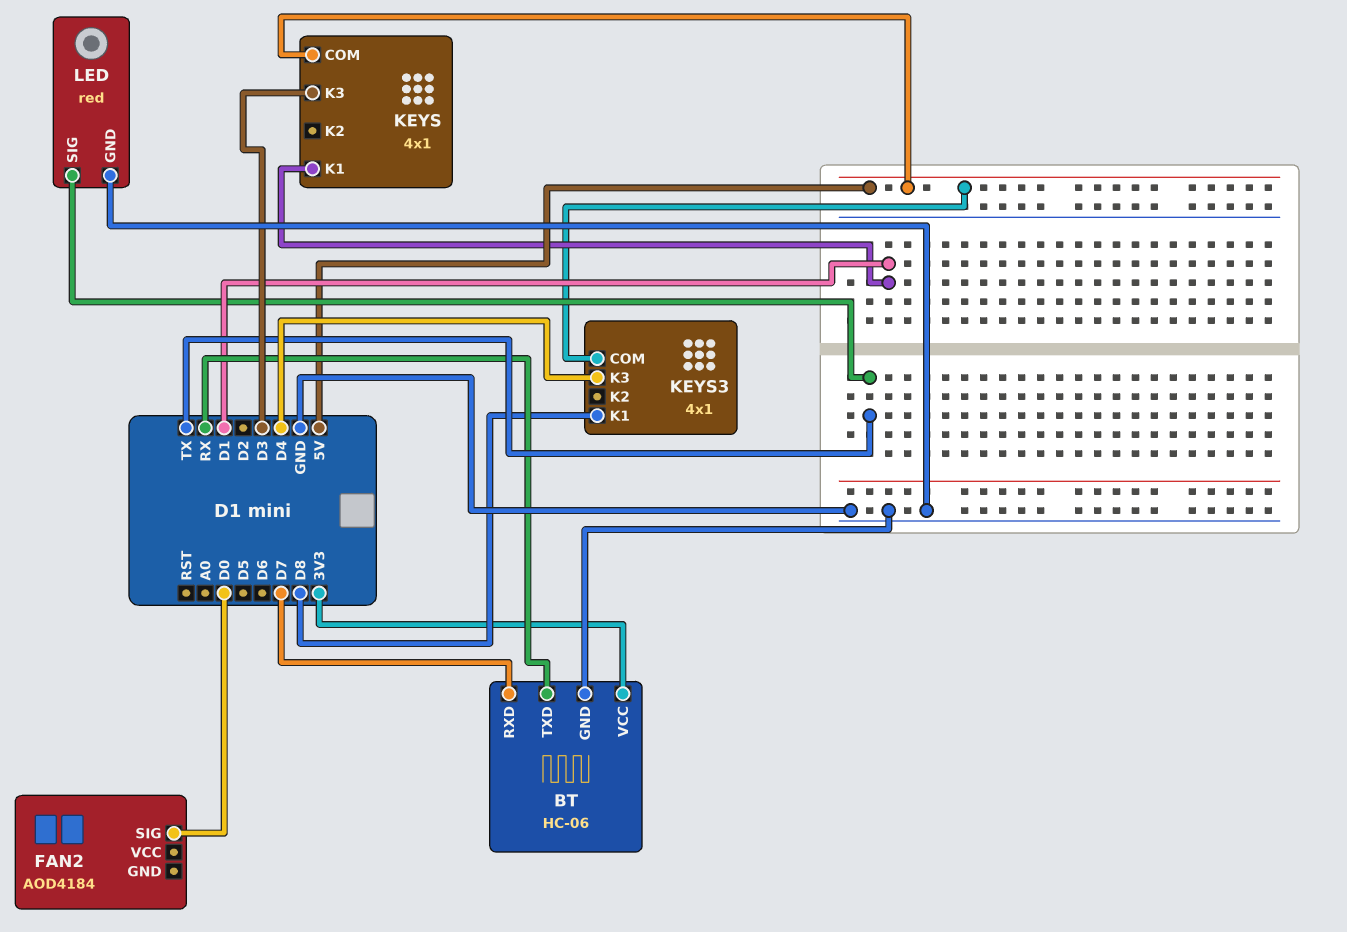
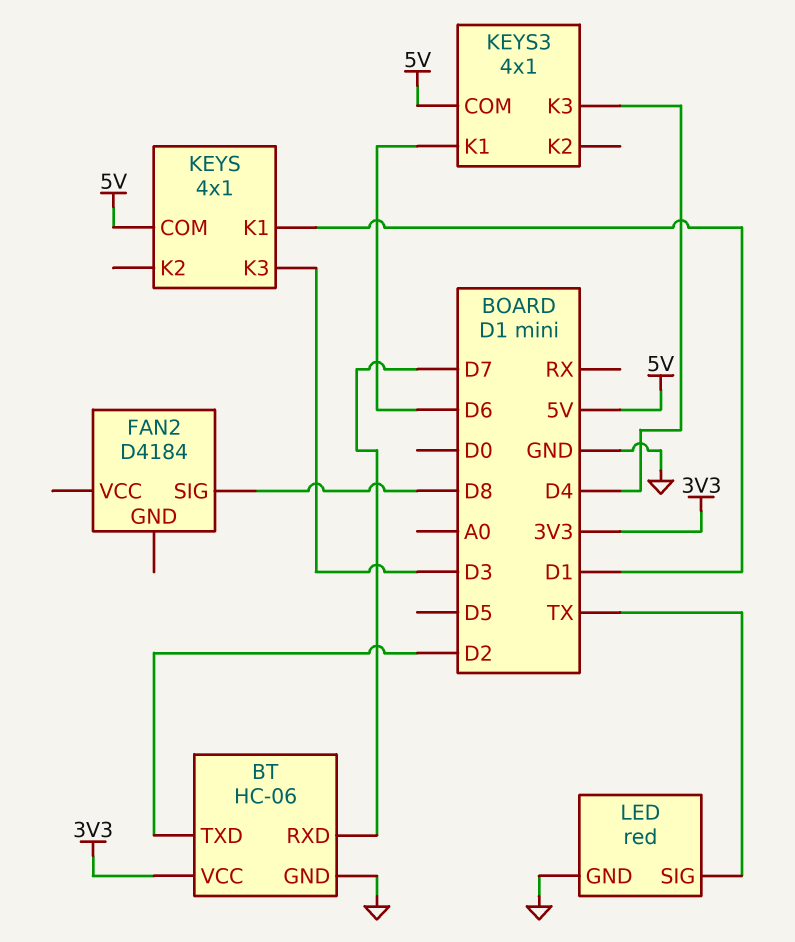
BT pin TXD: RX -> D2
FAN2: AOD4184 -> D4184
FAN2 pin SIG: D0 -> D8
KEYS3 pin K1: D8 -> D6

